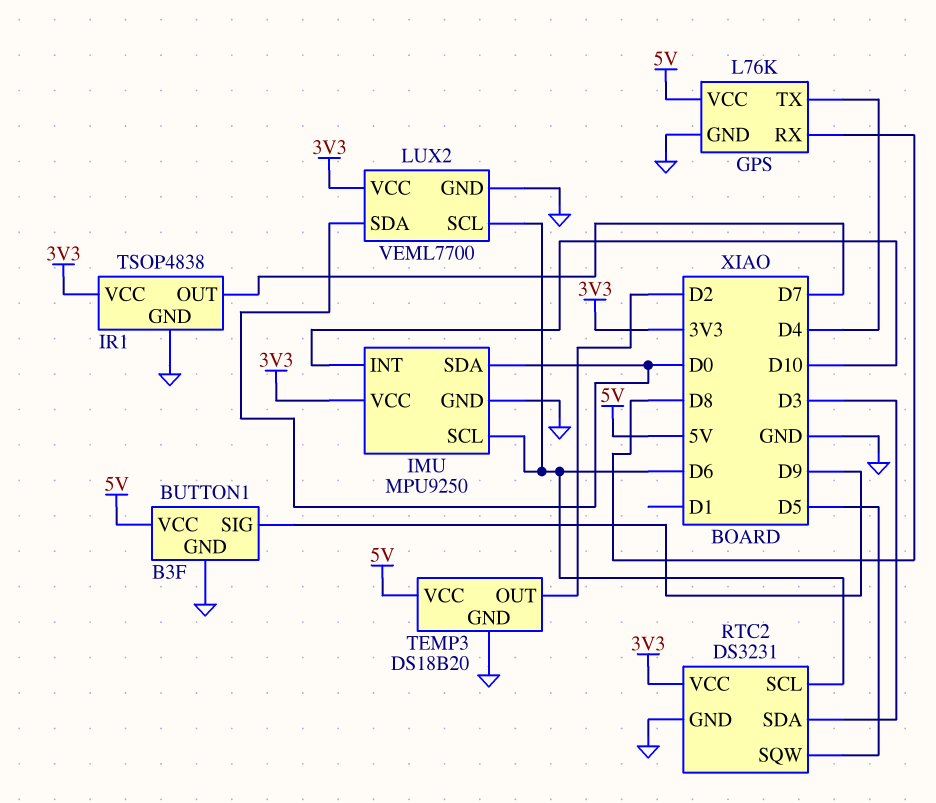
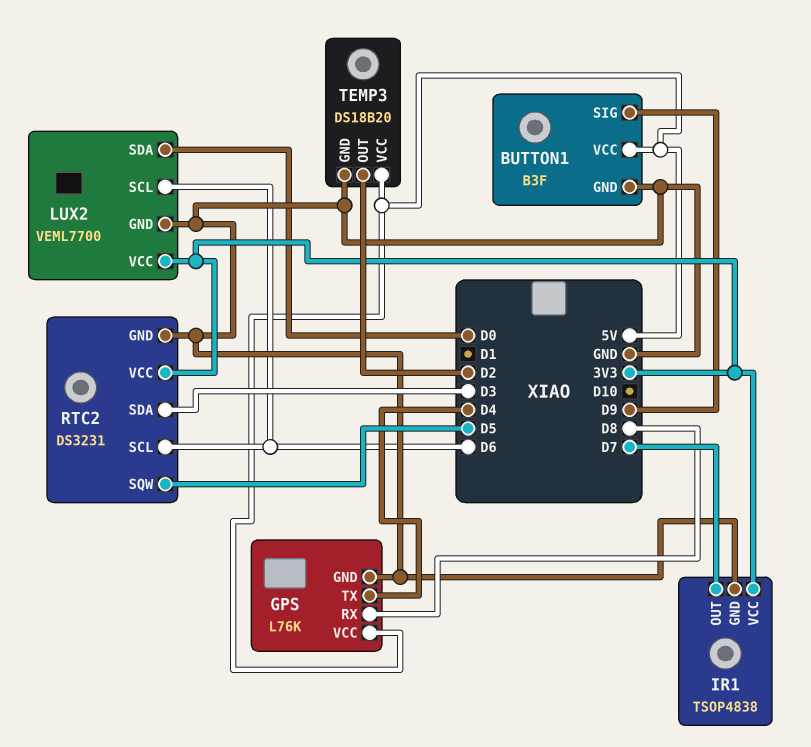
IMU: MPU9250 -> none
IMU pin GND: GND -> none
IMU pin INT: D10 -> none
IMU pin SCL: D6 -> none
IMU pin SDA: D0 -> none
IMU pin VCC: 3V3 -> none

